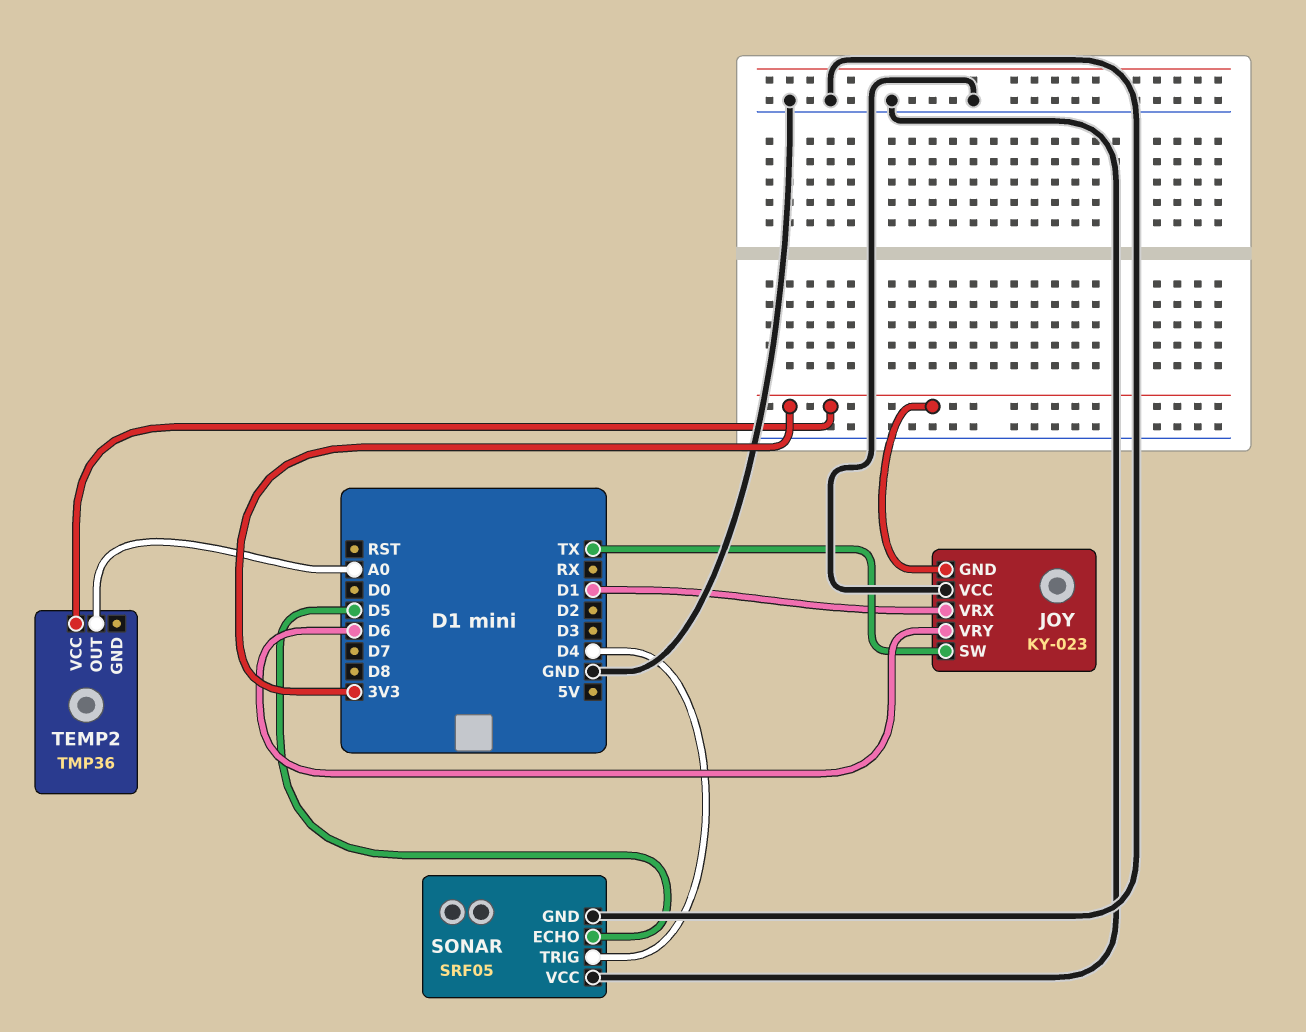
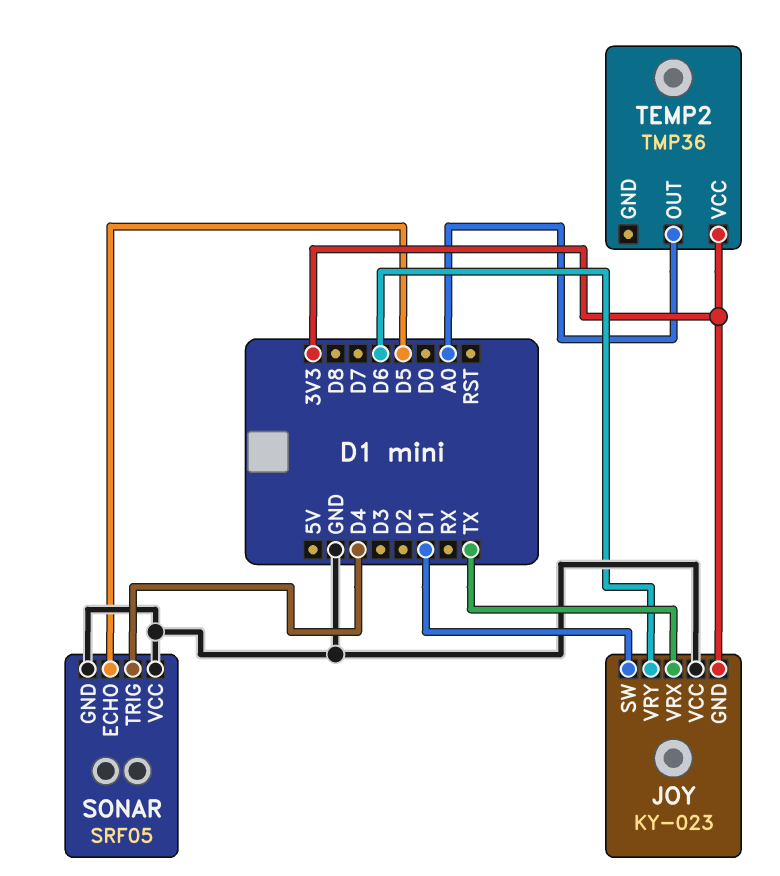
JOY pin SW: TX -> D1
JOY pin VRX: D1 -> TX

